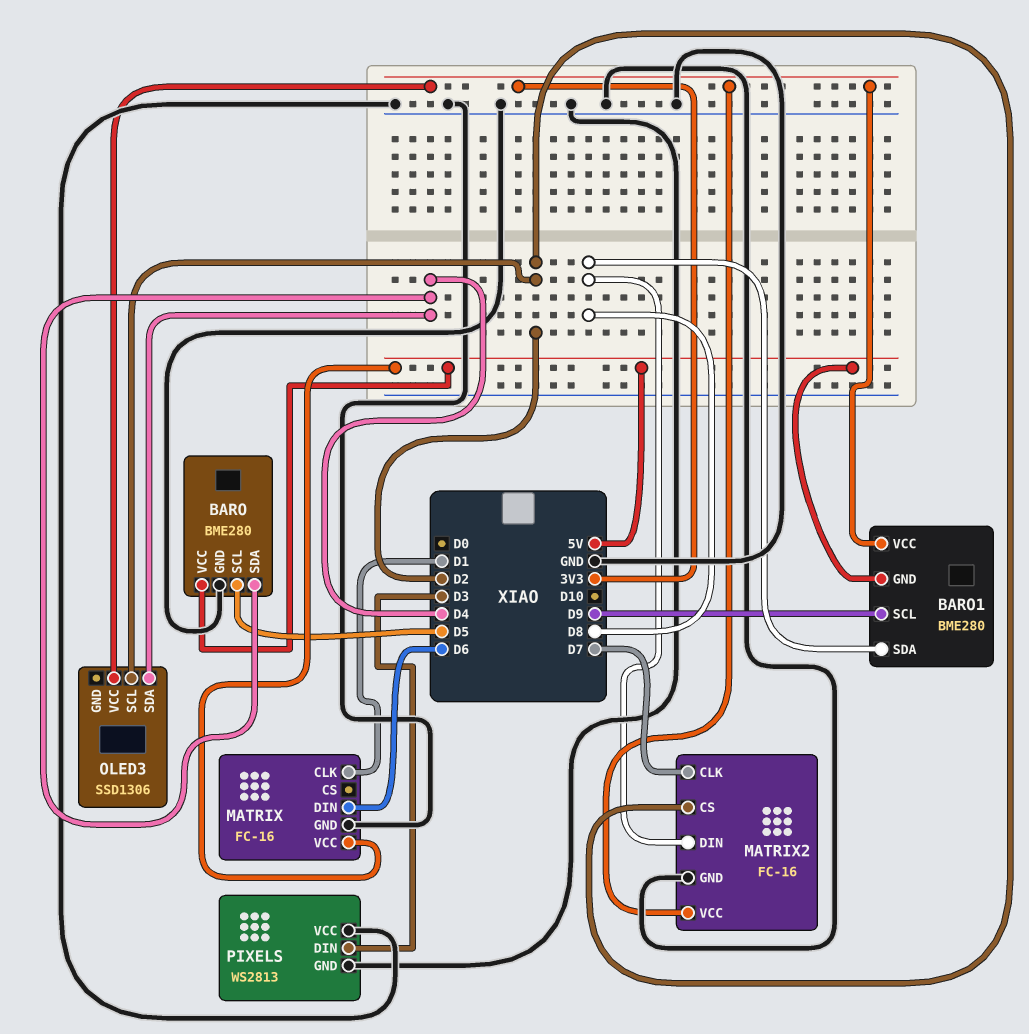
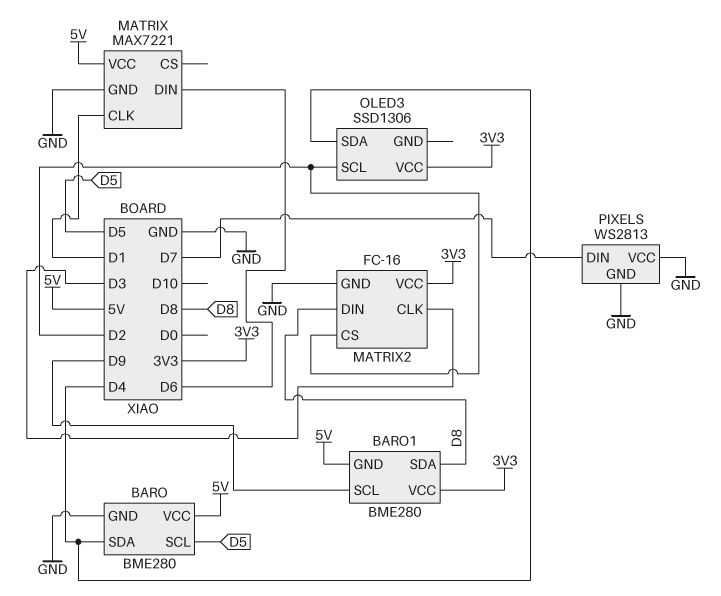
MATRIX: FC-16 -> MAX7221
MATRIX2 pin CLK: D7 -> D3
PIXELS pin DIN: D3 -> D7

